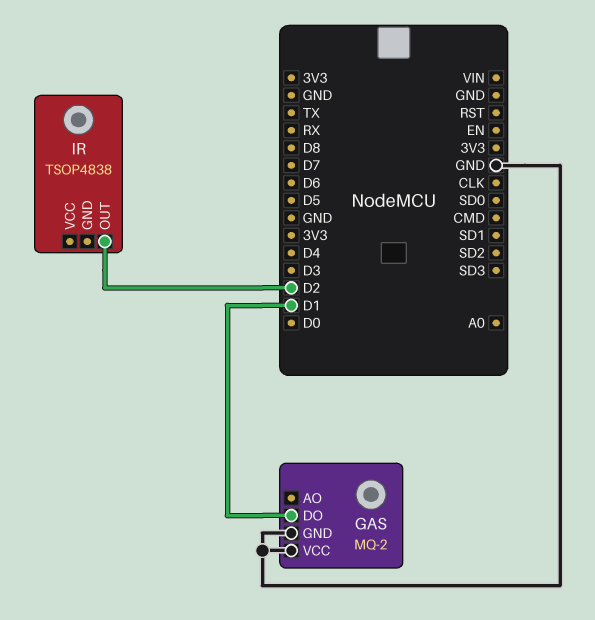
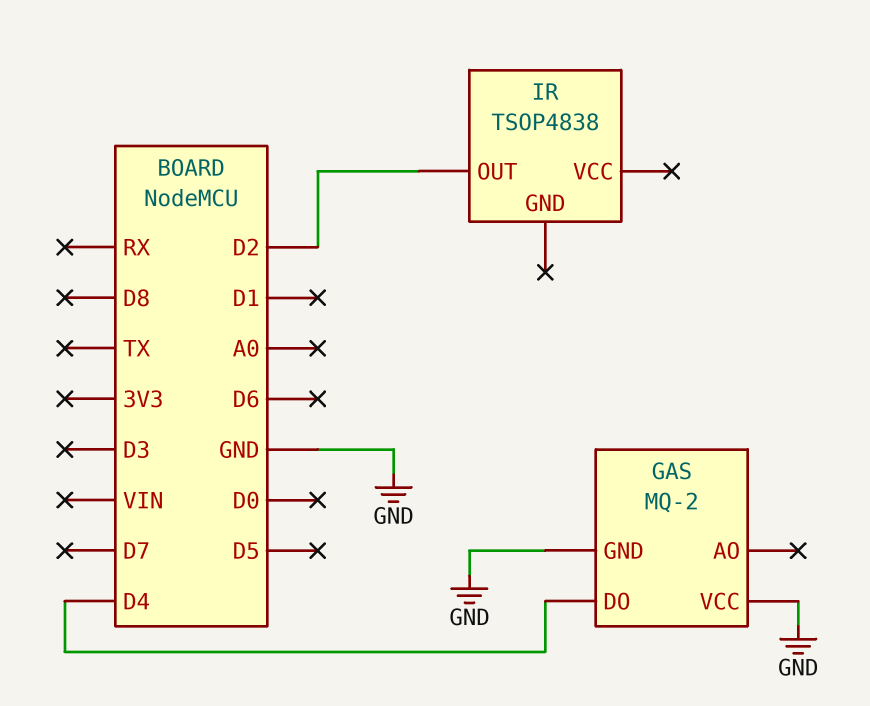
GAS pin DO: D1 -> D4

